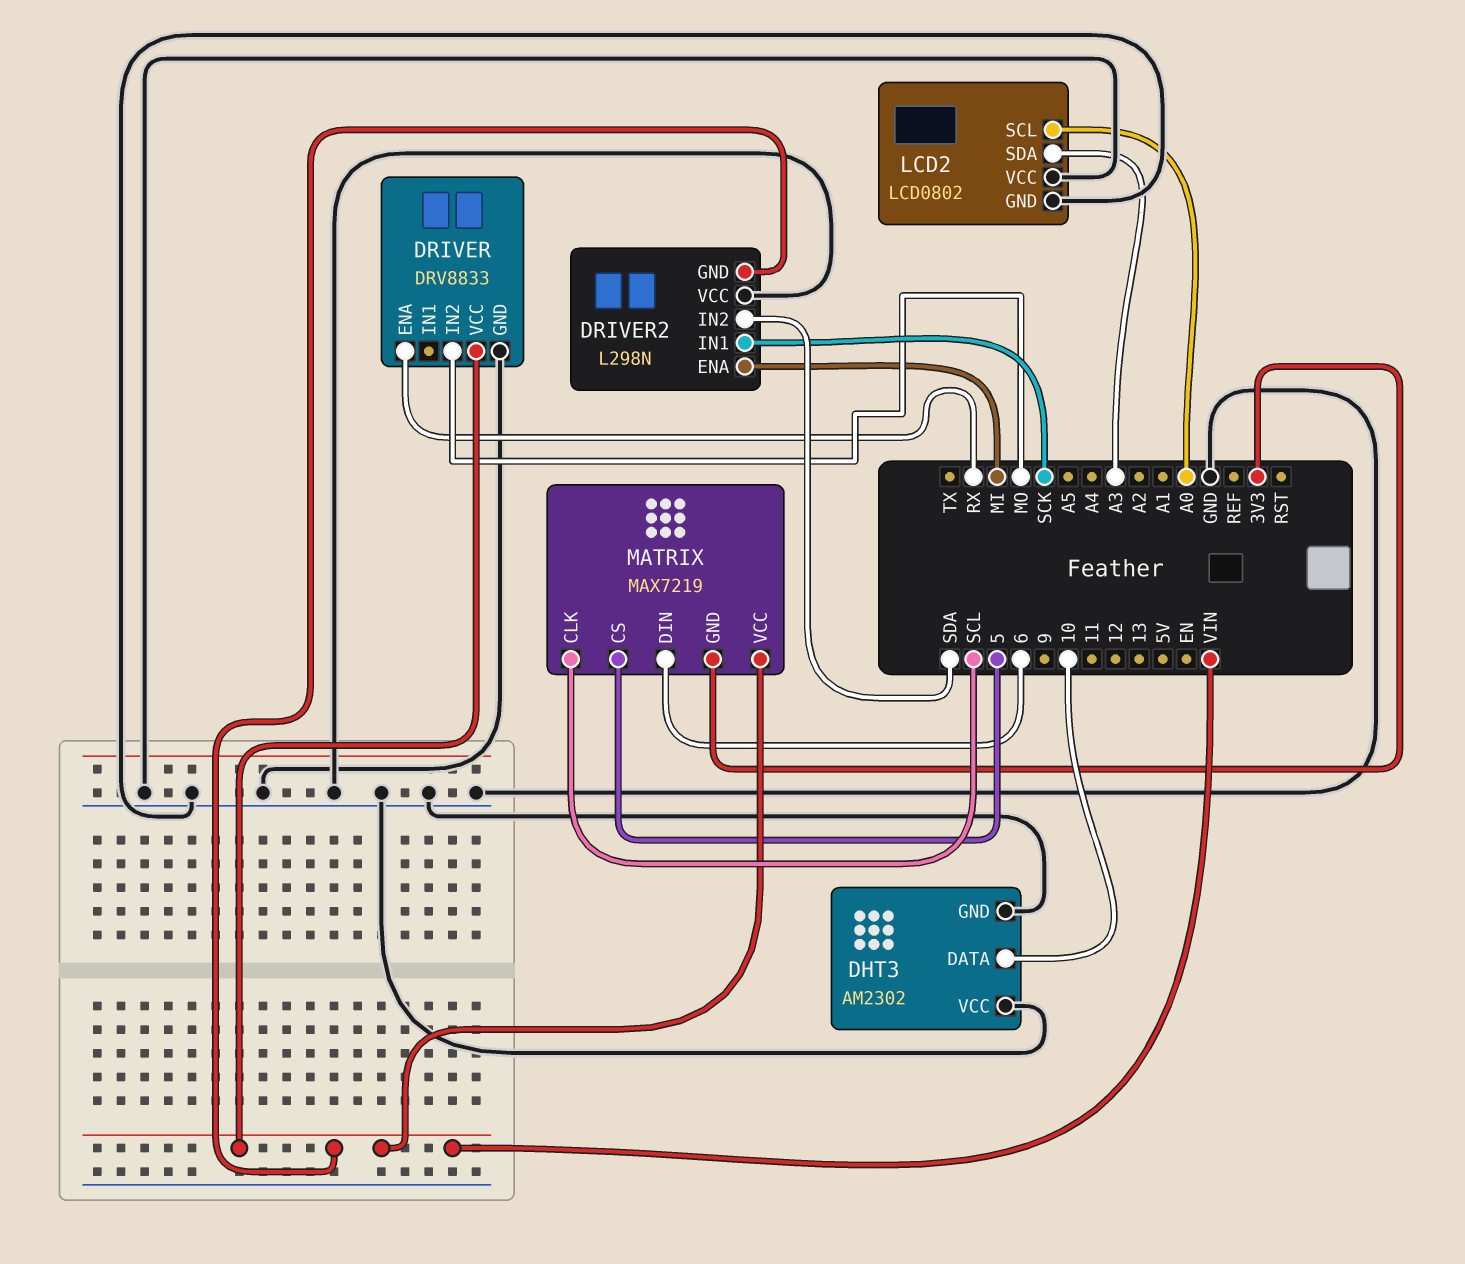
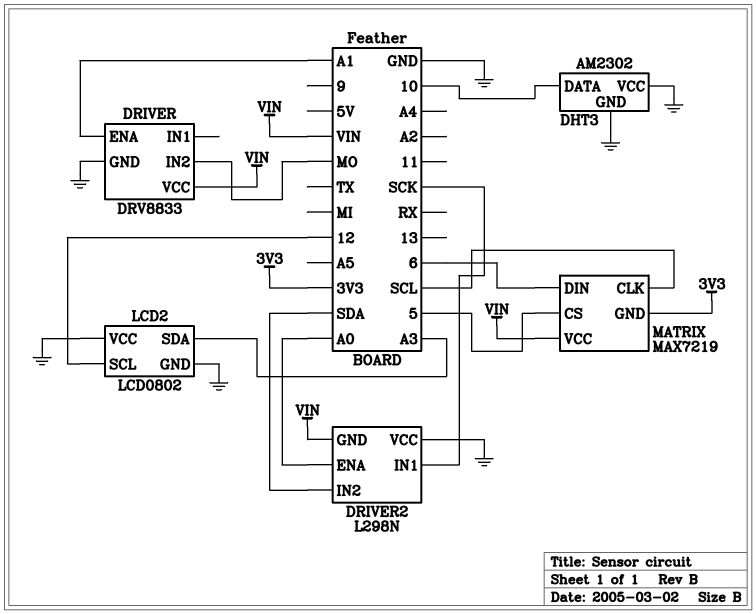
DRIVER pin ENA: RX -> A1
DRIVER2 pin ENA: MI -> A0
LCD2 pin SCL: A0 -> 12

